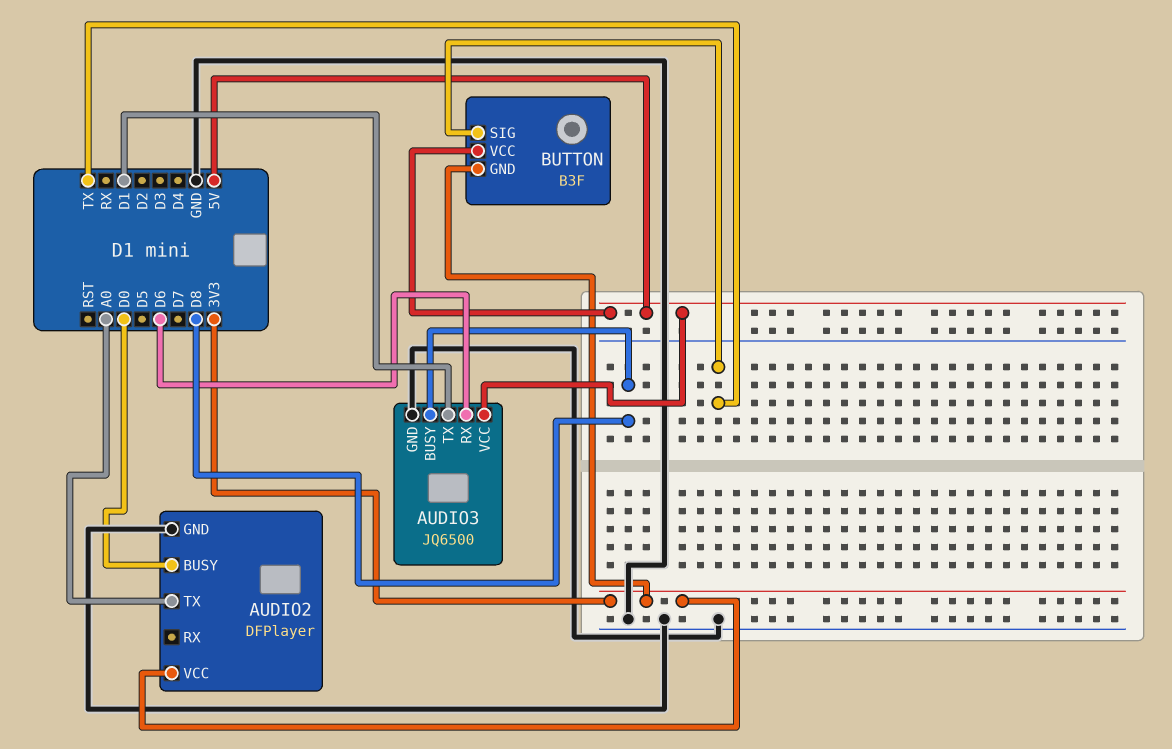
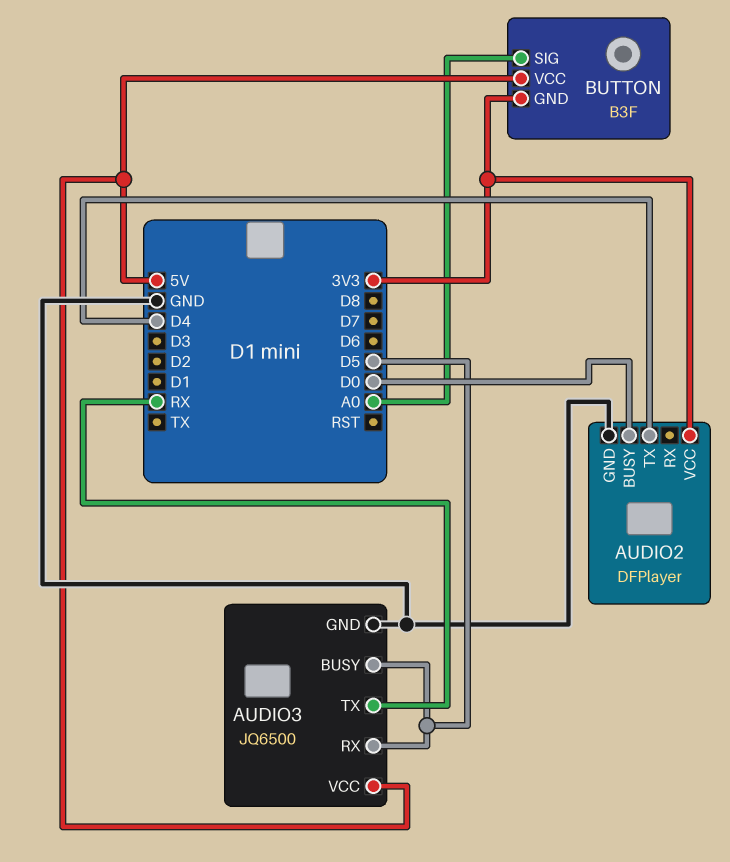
AUDIO2 pin TX: A0 -> D4
AUDIO3 pin BUSY: D8 -> D5
AUDIO3 pin RX: D6 -> D5
AUDIO3 pin TX: D1 -> RX
BUTTON pin SIG: TX -> A0

